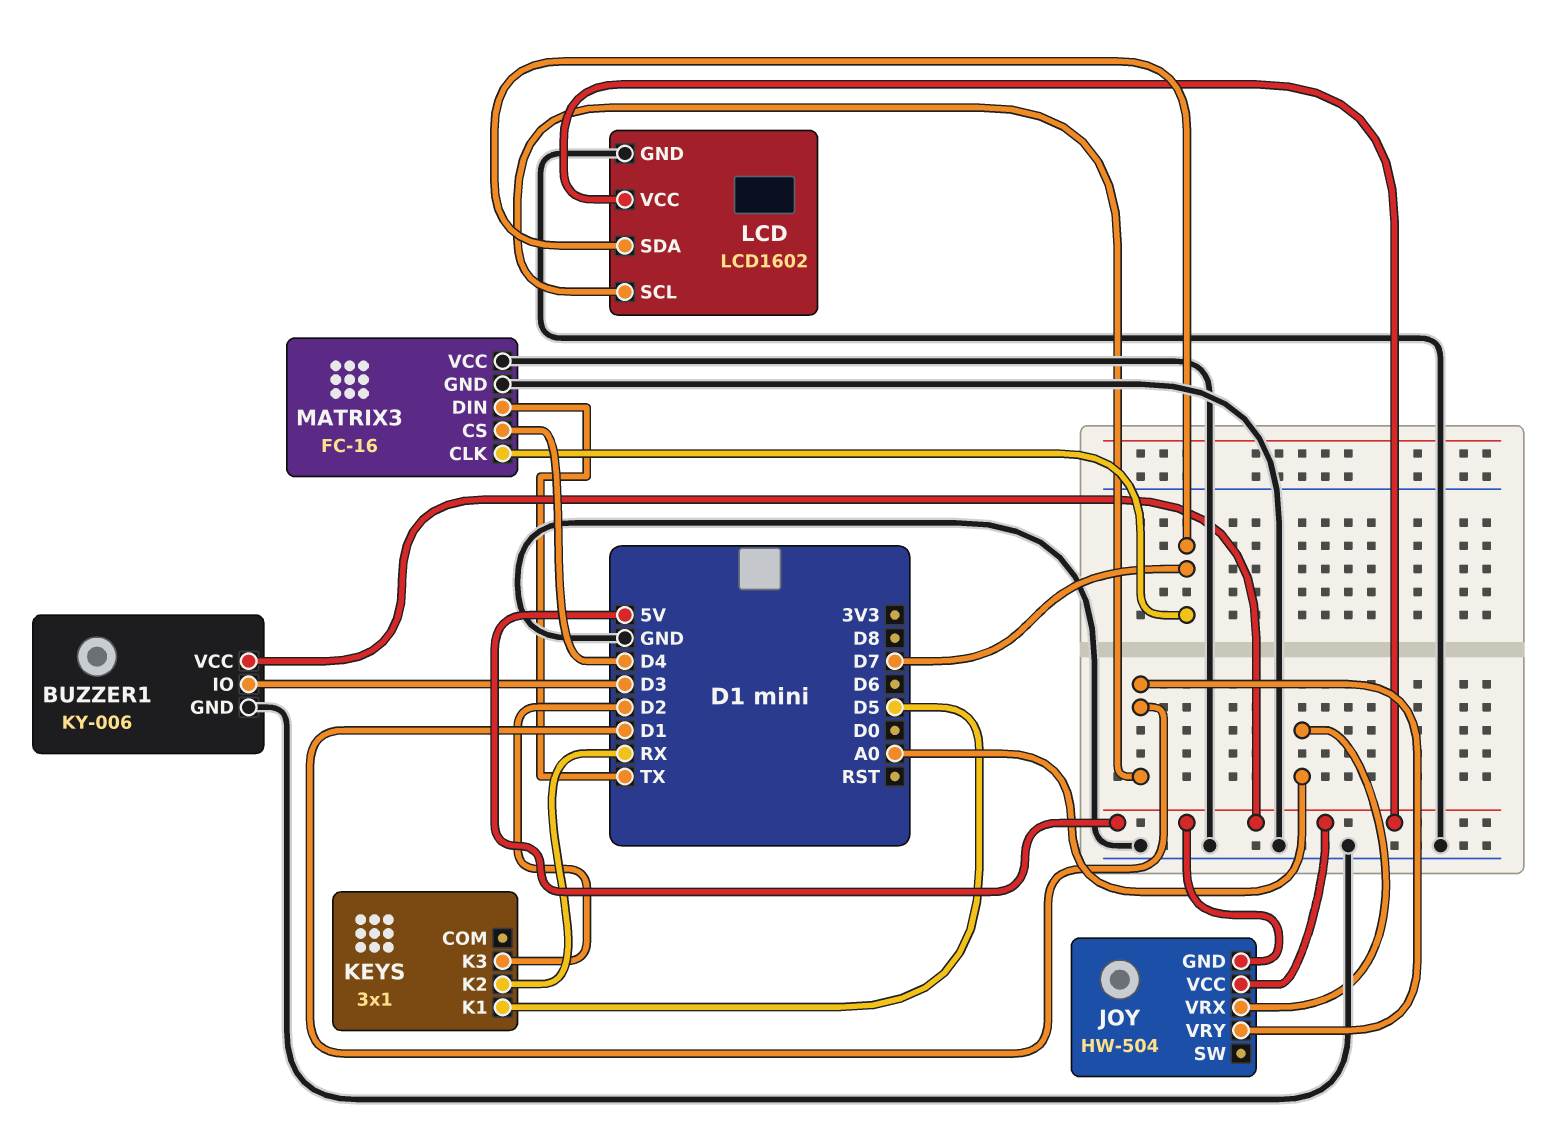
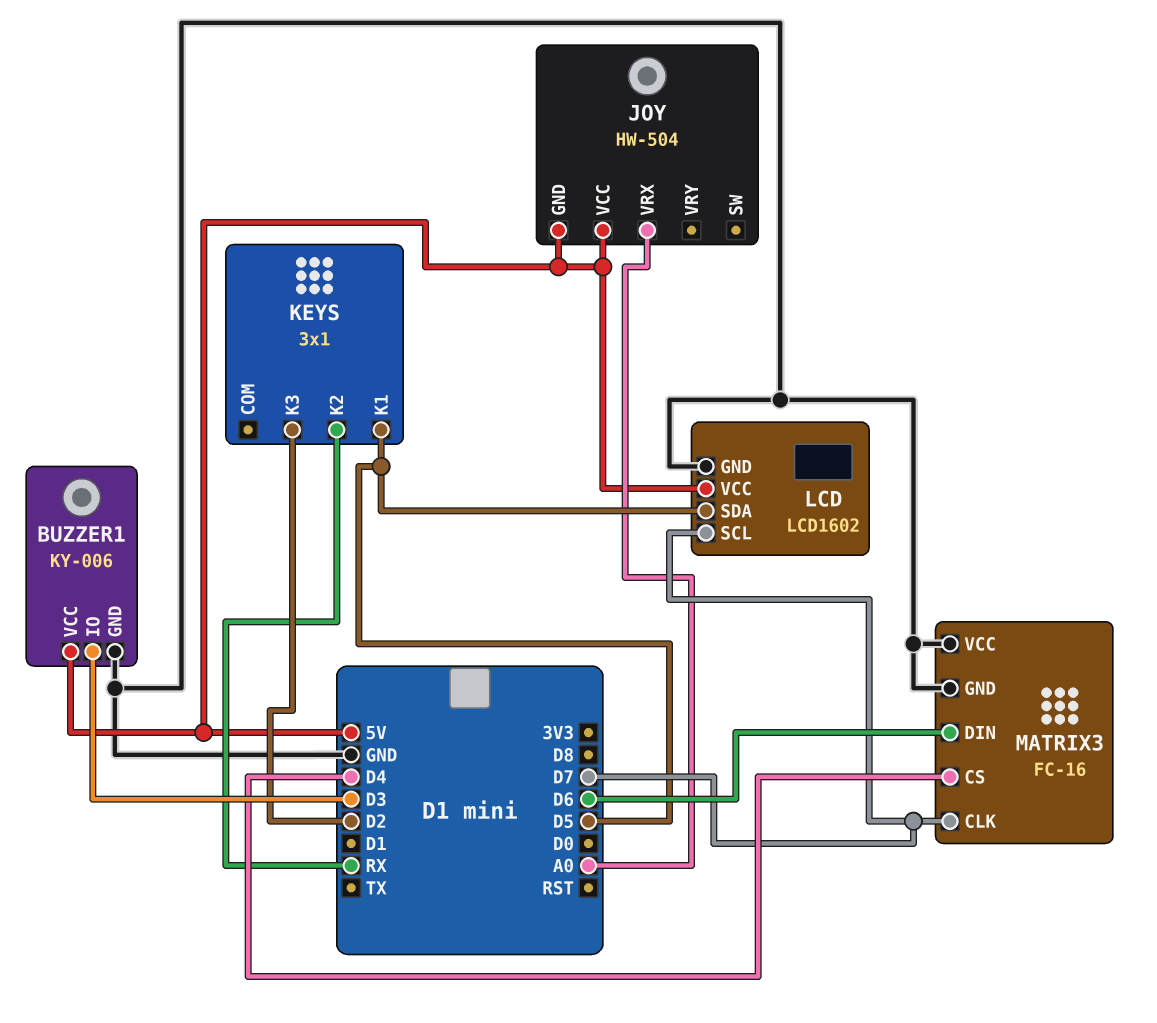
JOY pin VRY: D1 -> none
LCD pin SCL: D1 -> D7
LCD pin SDA: D7 -> D5
MATRIX3 pin DIN: TX -> D6

